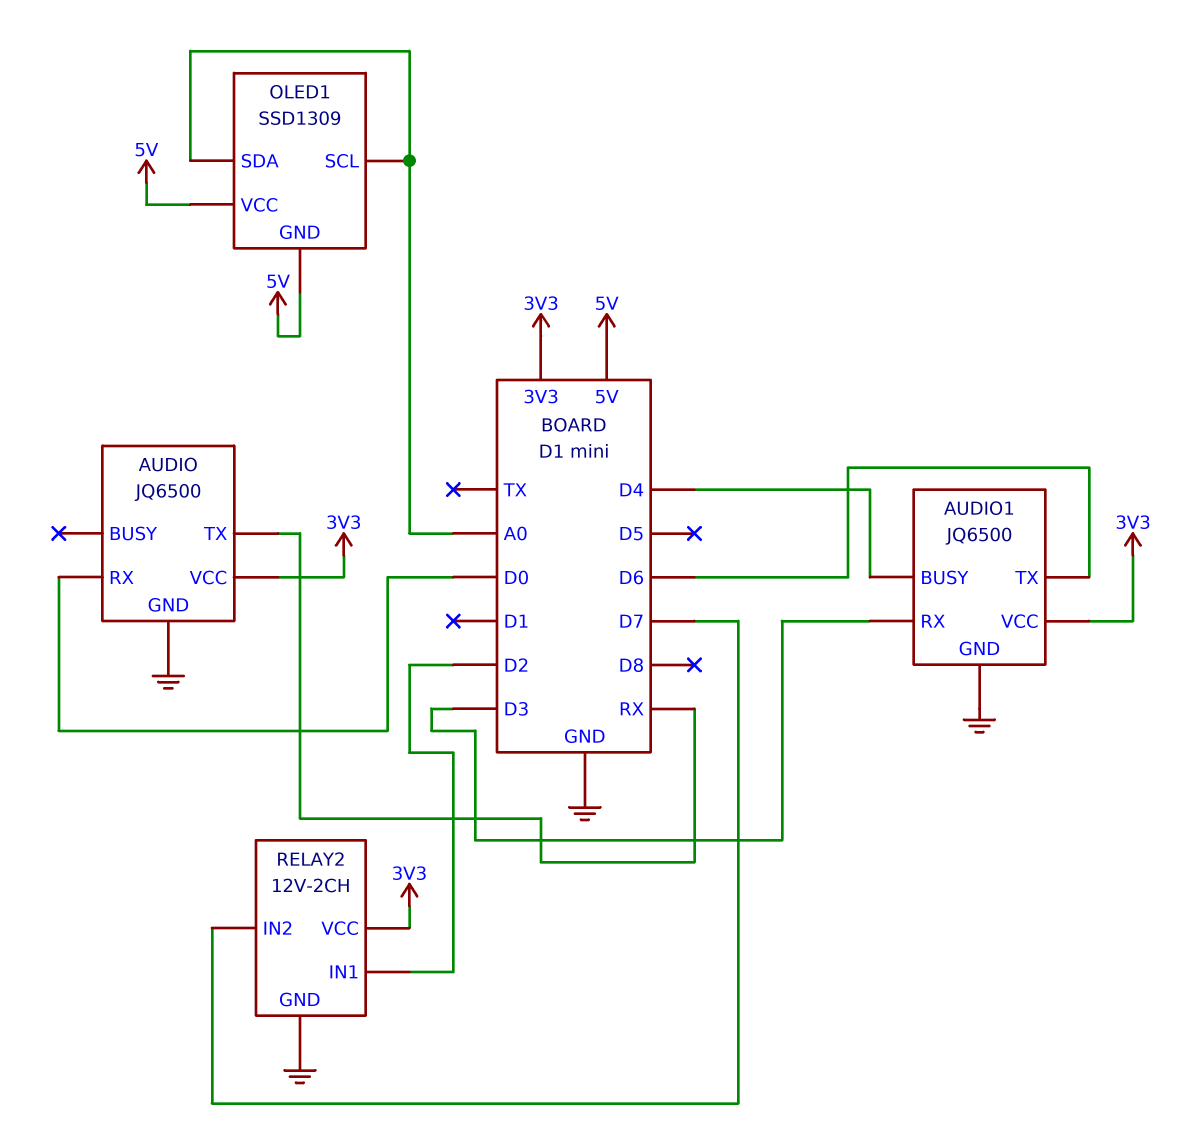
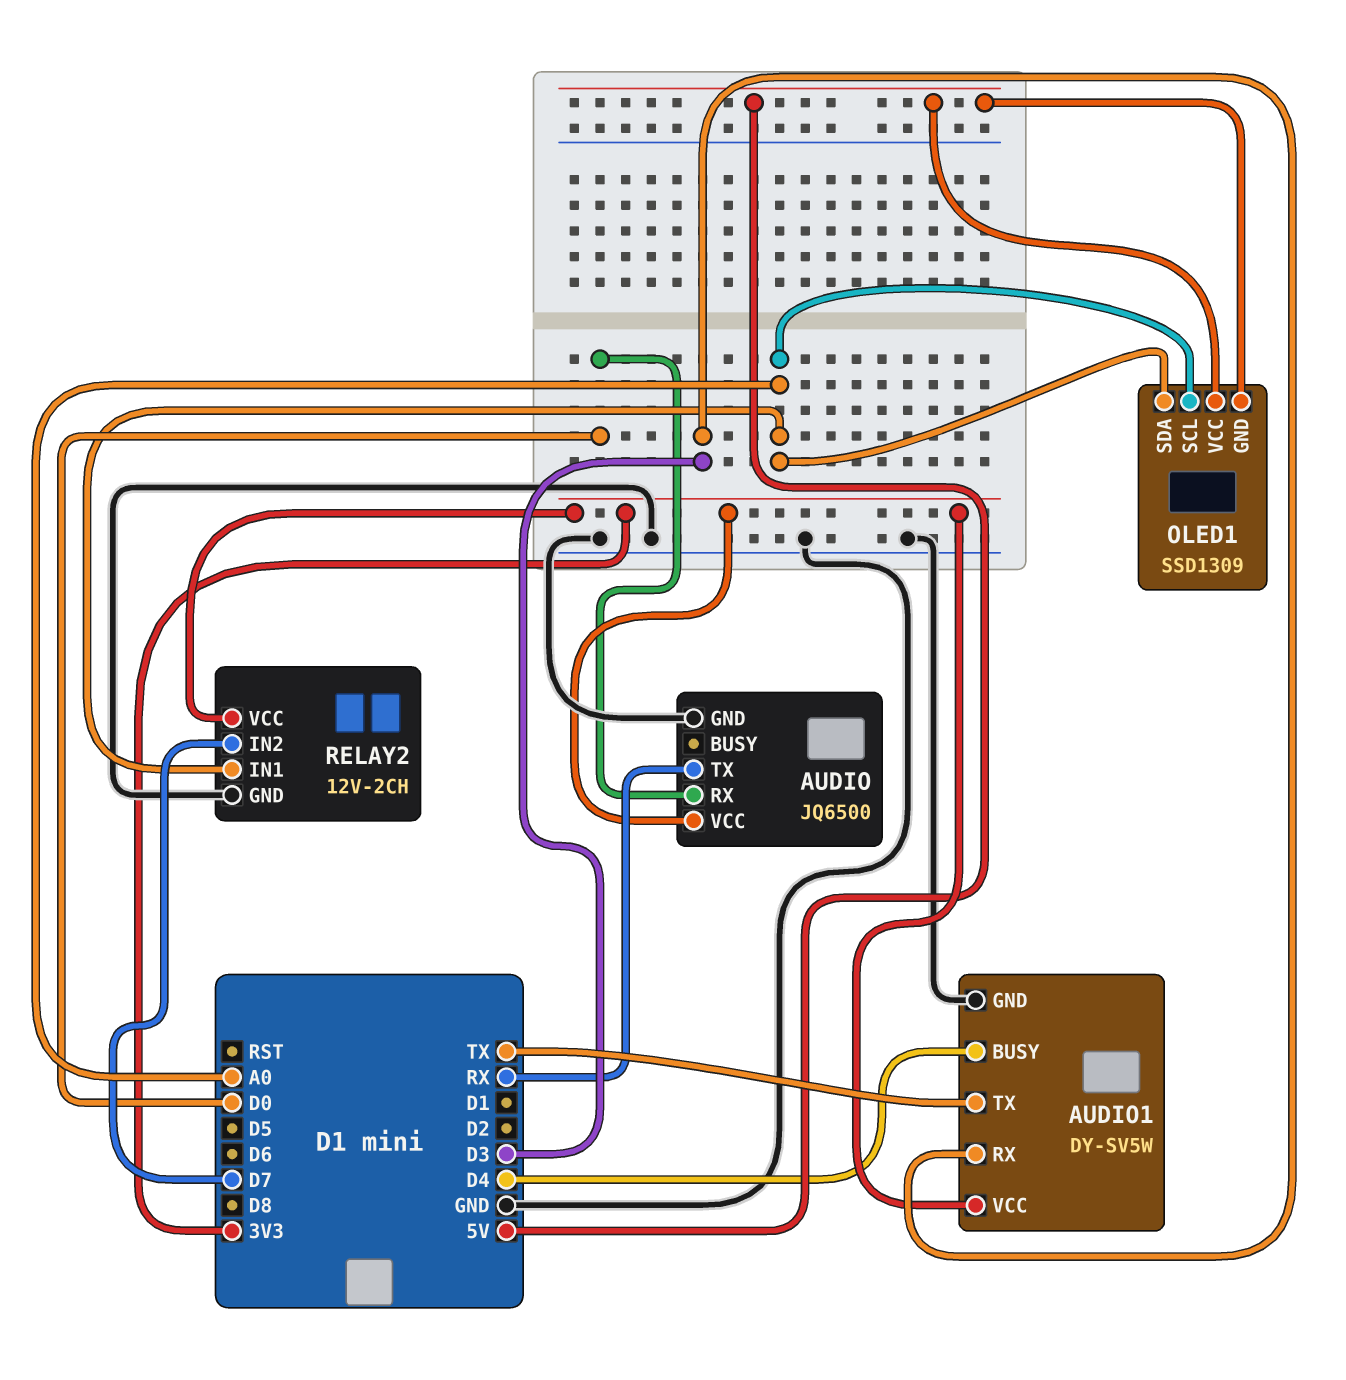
AUDIO1: JQ6500 -> DY-SV5W
AUDIO1 pin TX: D6 -> TX
RELAY2 pin IN1: D2 -> A0

